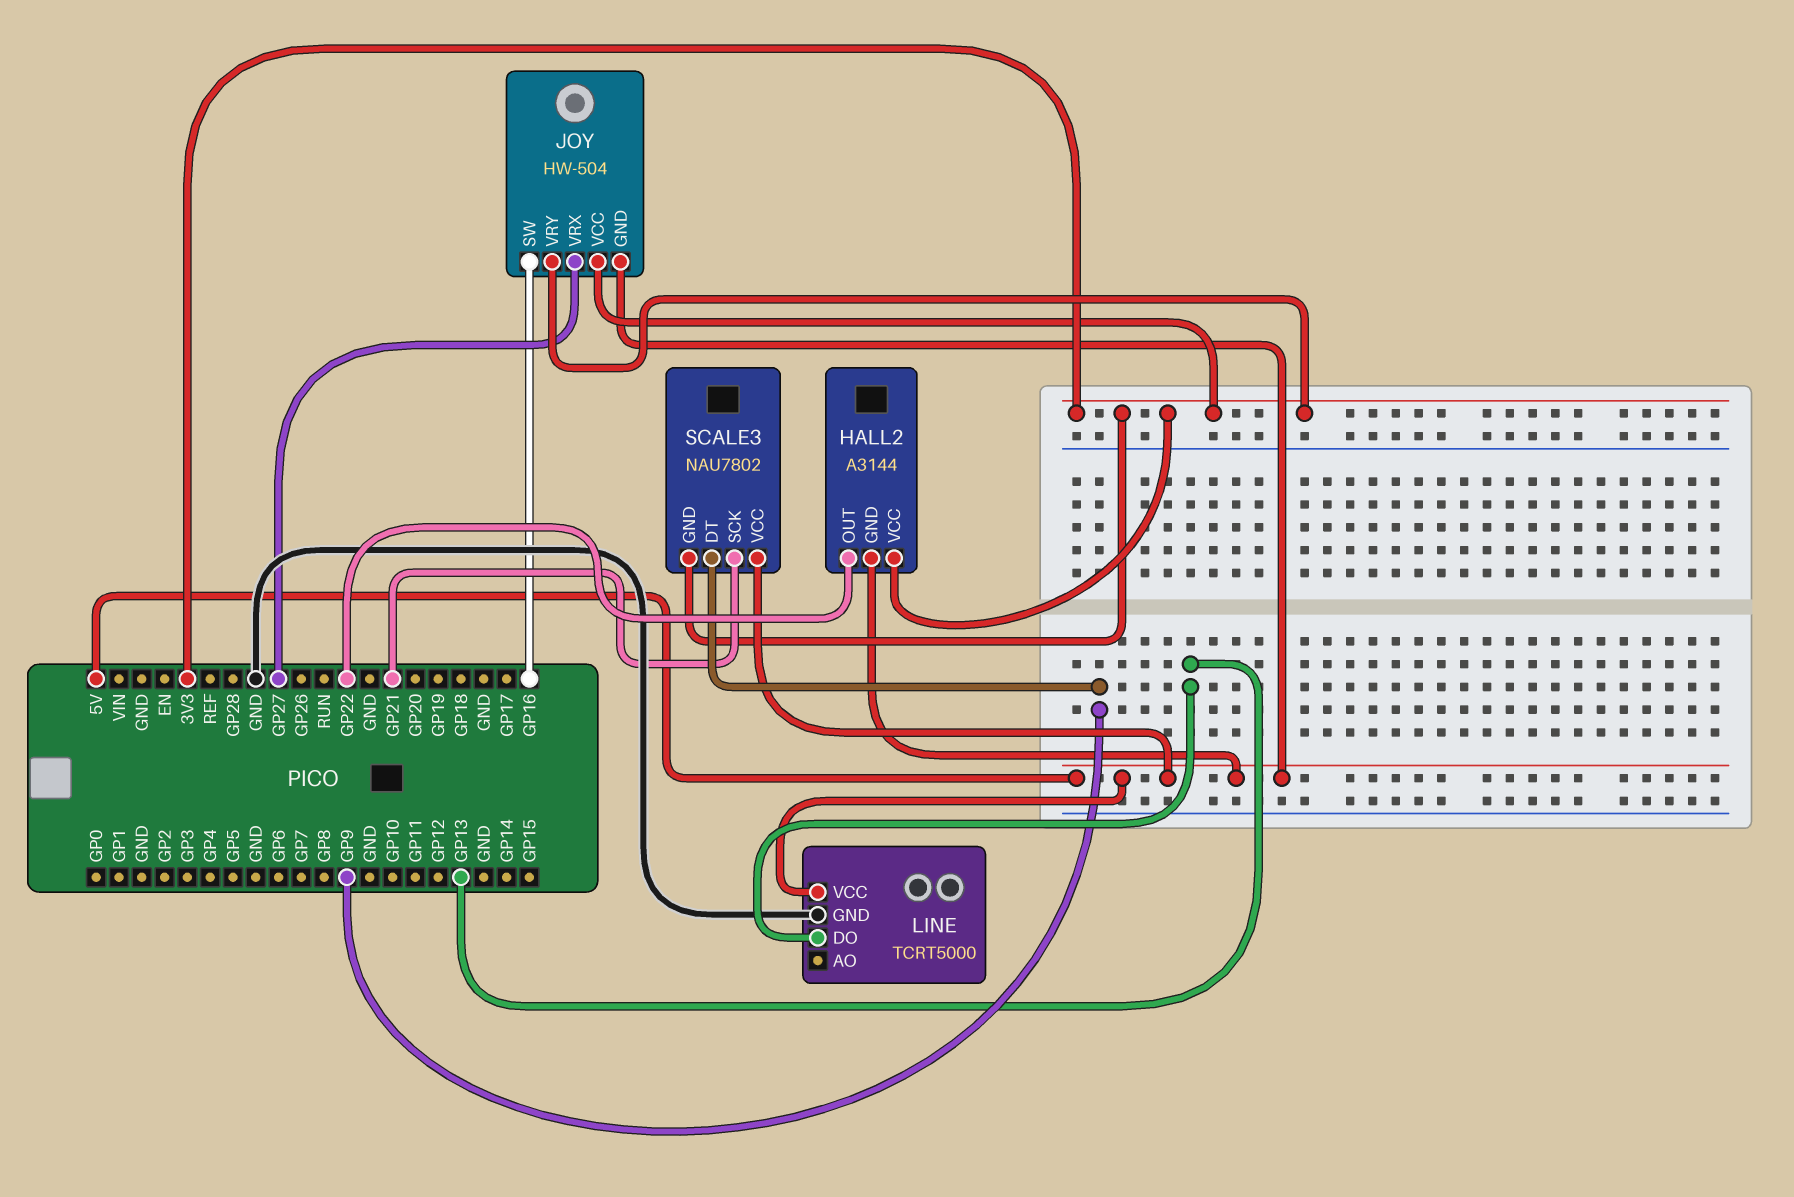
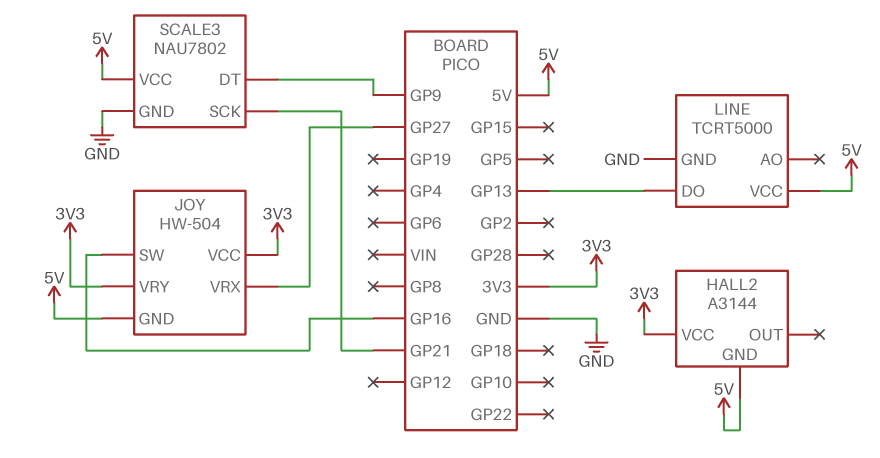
HALL2 pin OUT: GP22 -> none
SCALE3 pin GND: 3V3 -> GND

